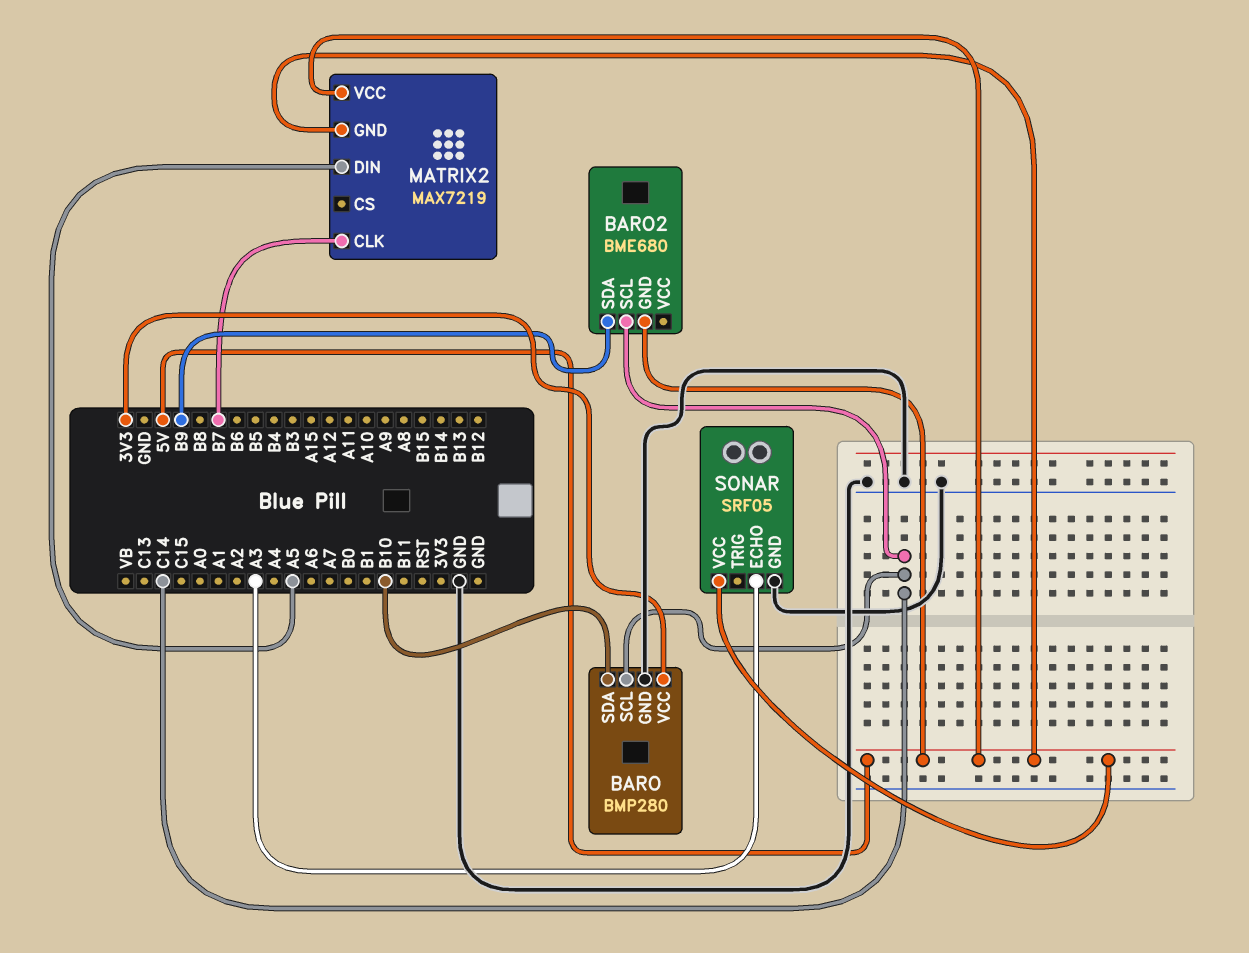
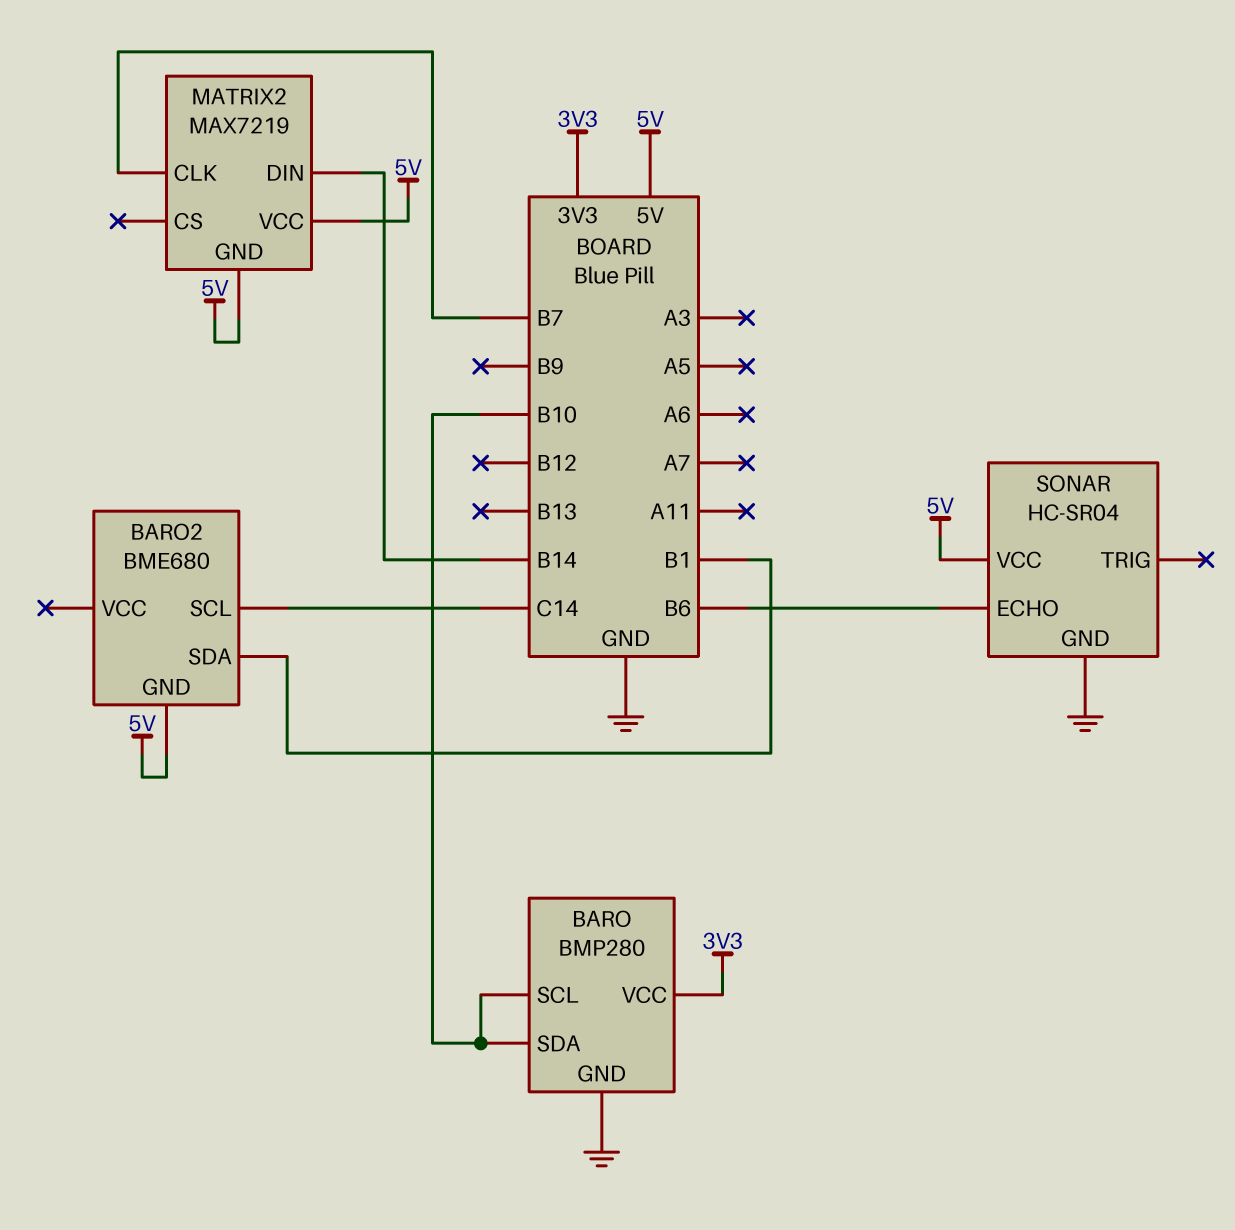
BARO pin SCL: C14 -> B10
BARO2 pin SDA: B9 -> B1
MATRIX2 pin DIN: A5 -> B14
SONAR: SRF05 -> HC-SR04
SONAR pin ECHO: A3 -> B6

